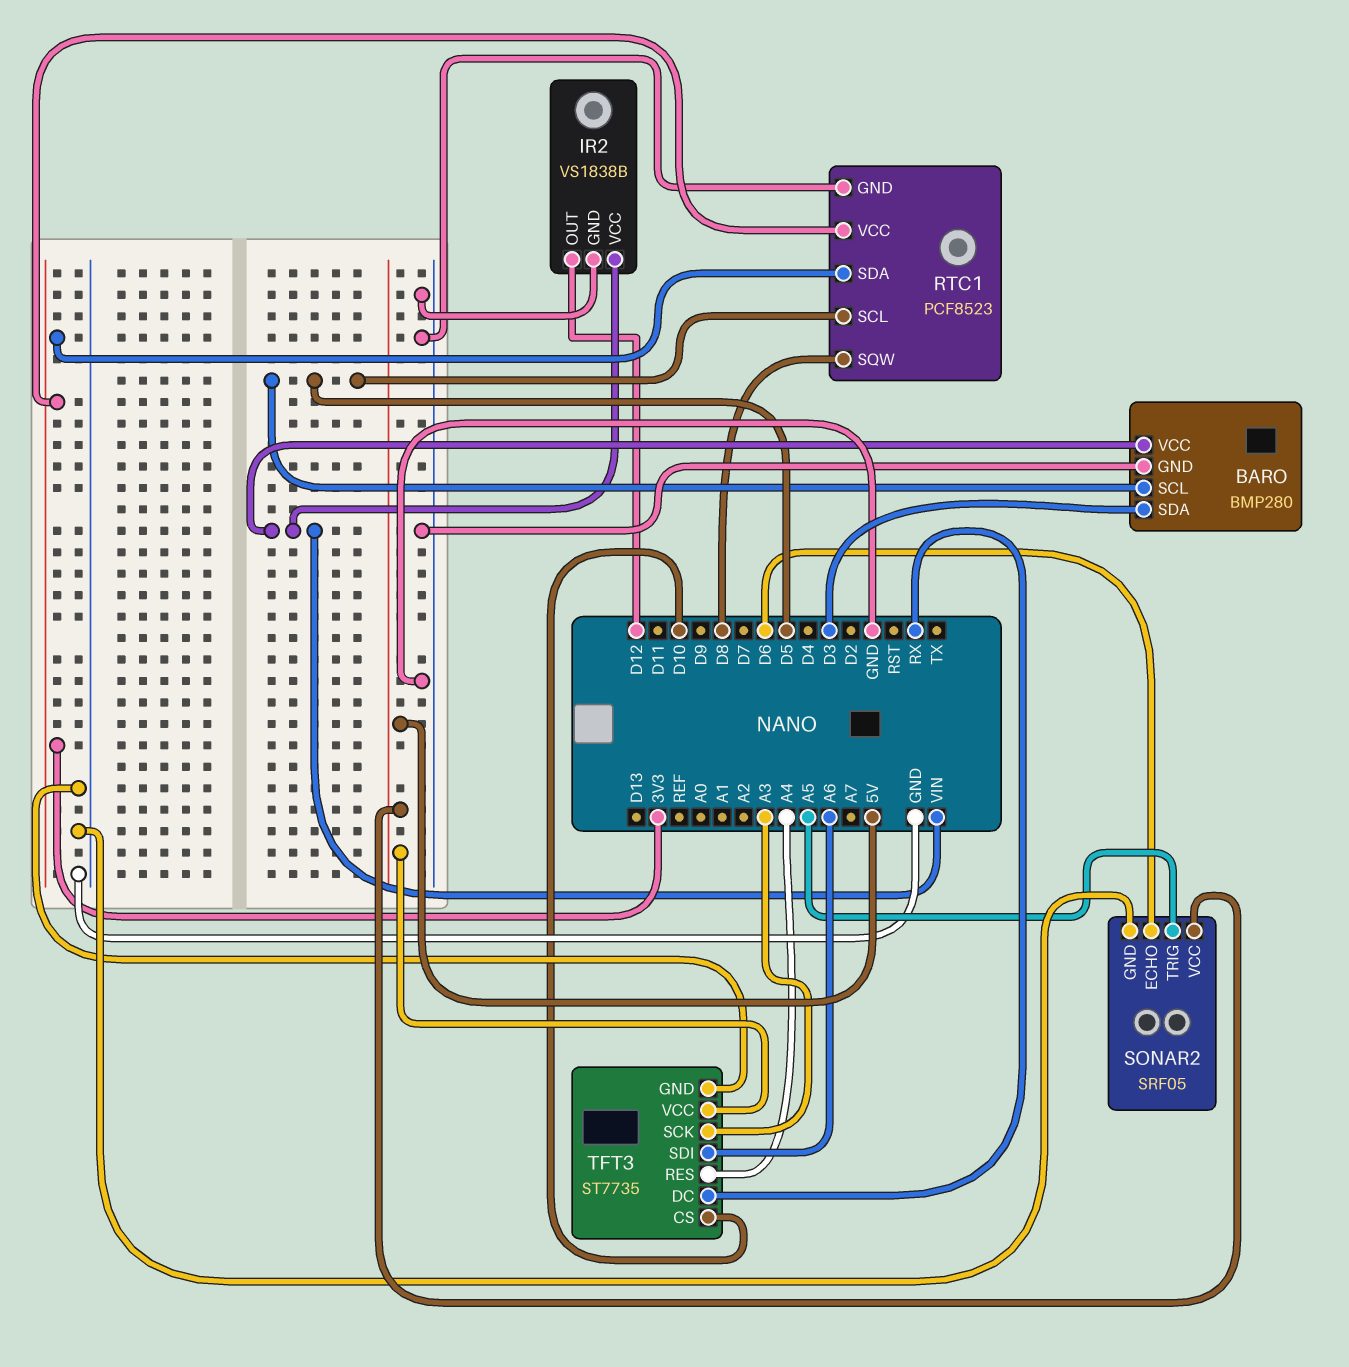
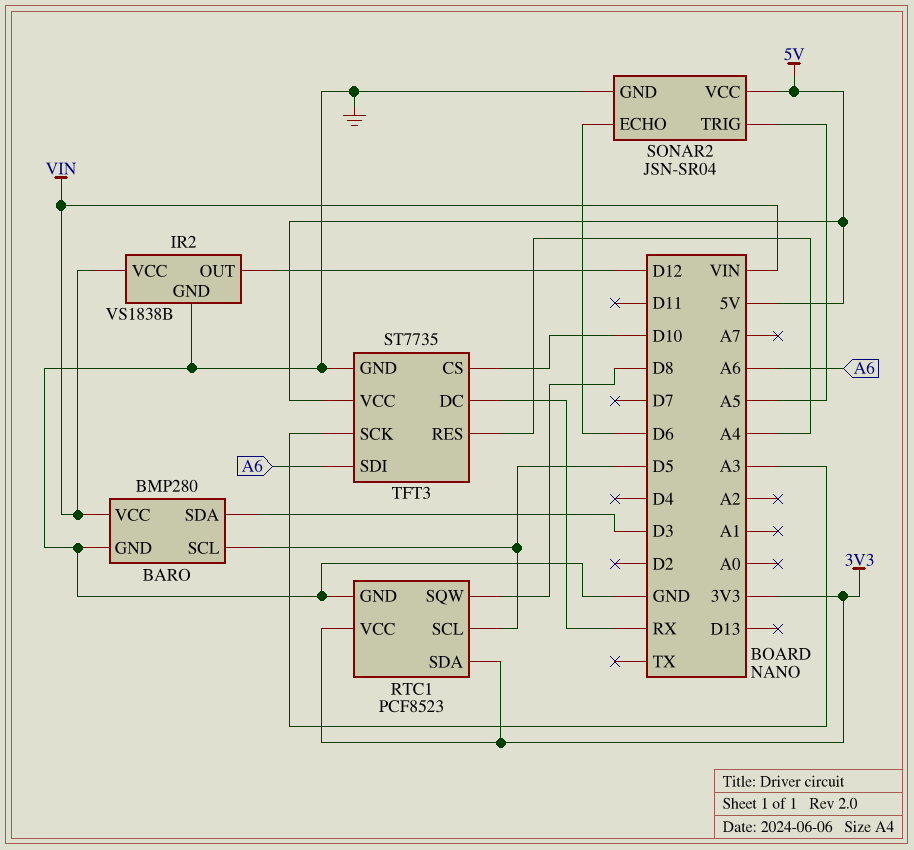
SONAR2: SRF05 -> JSN-SR04

